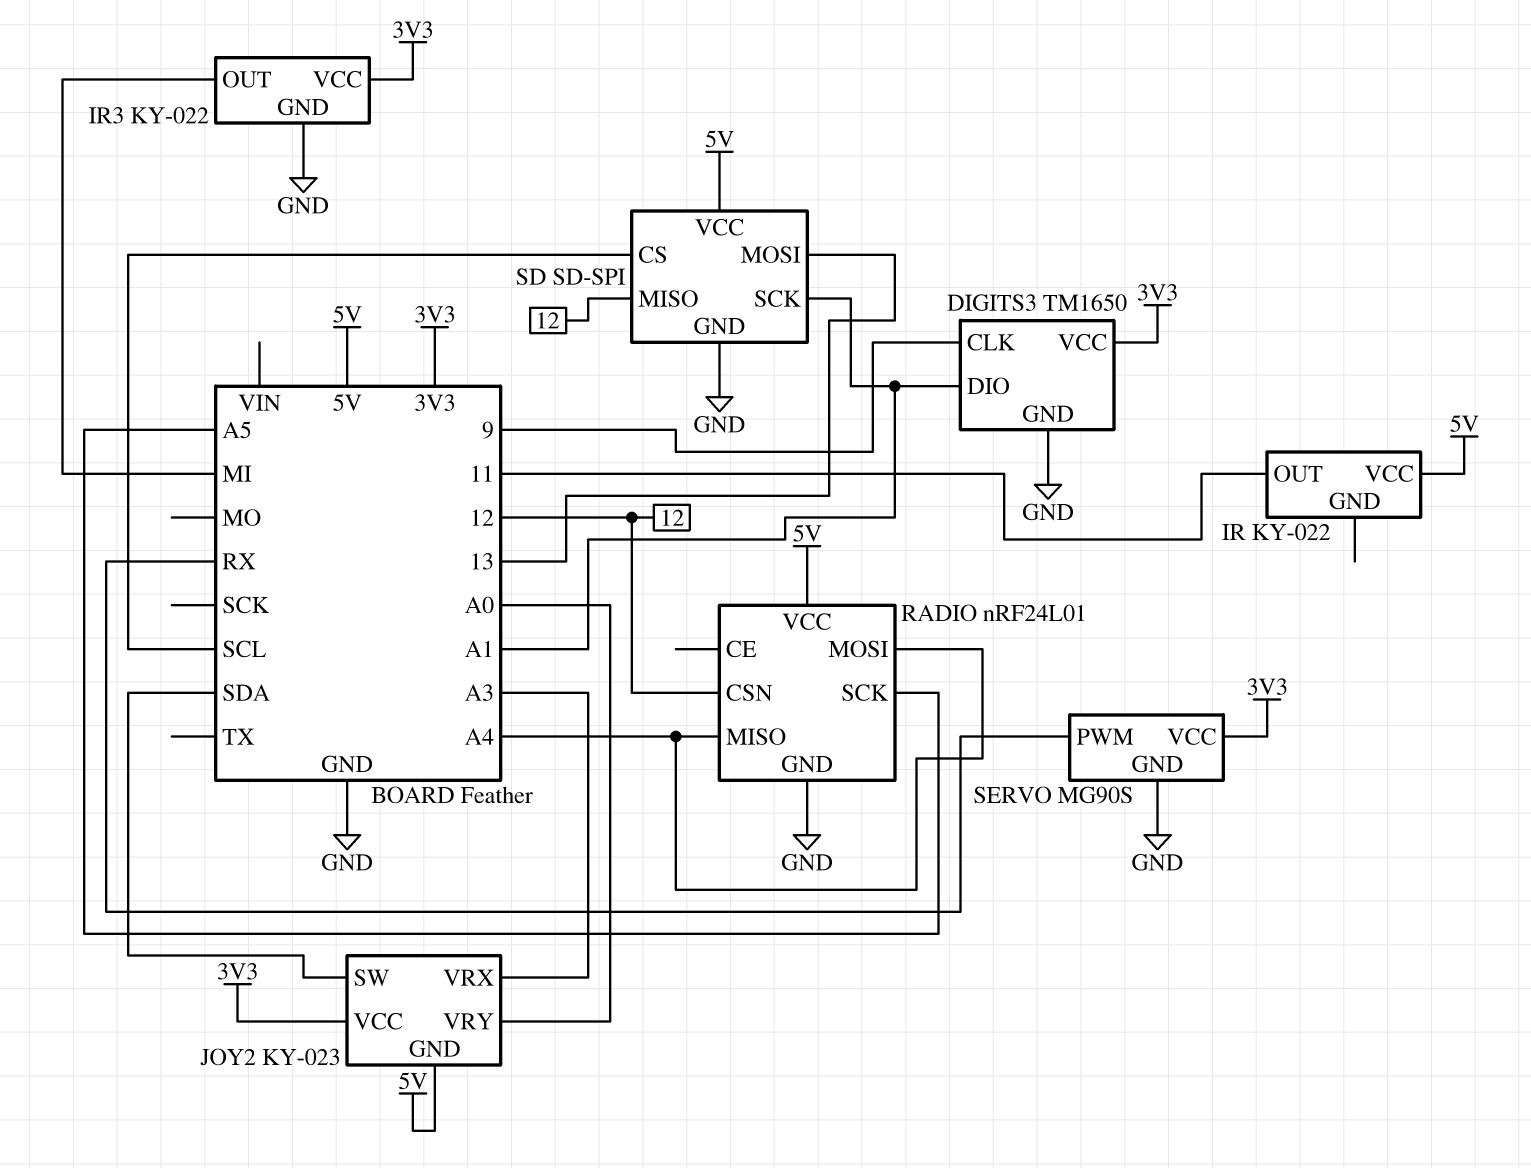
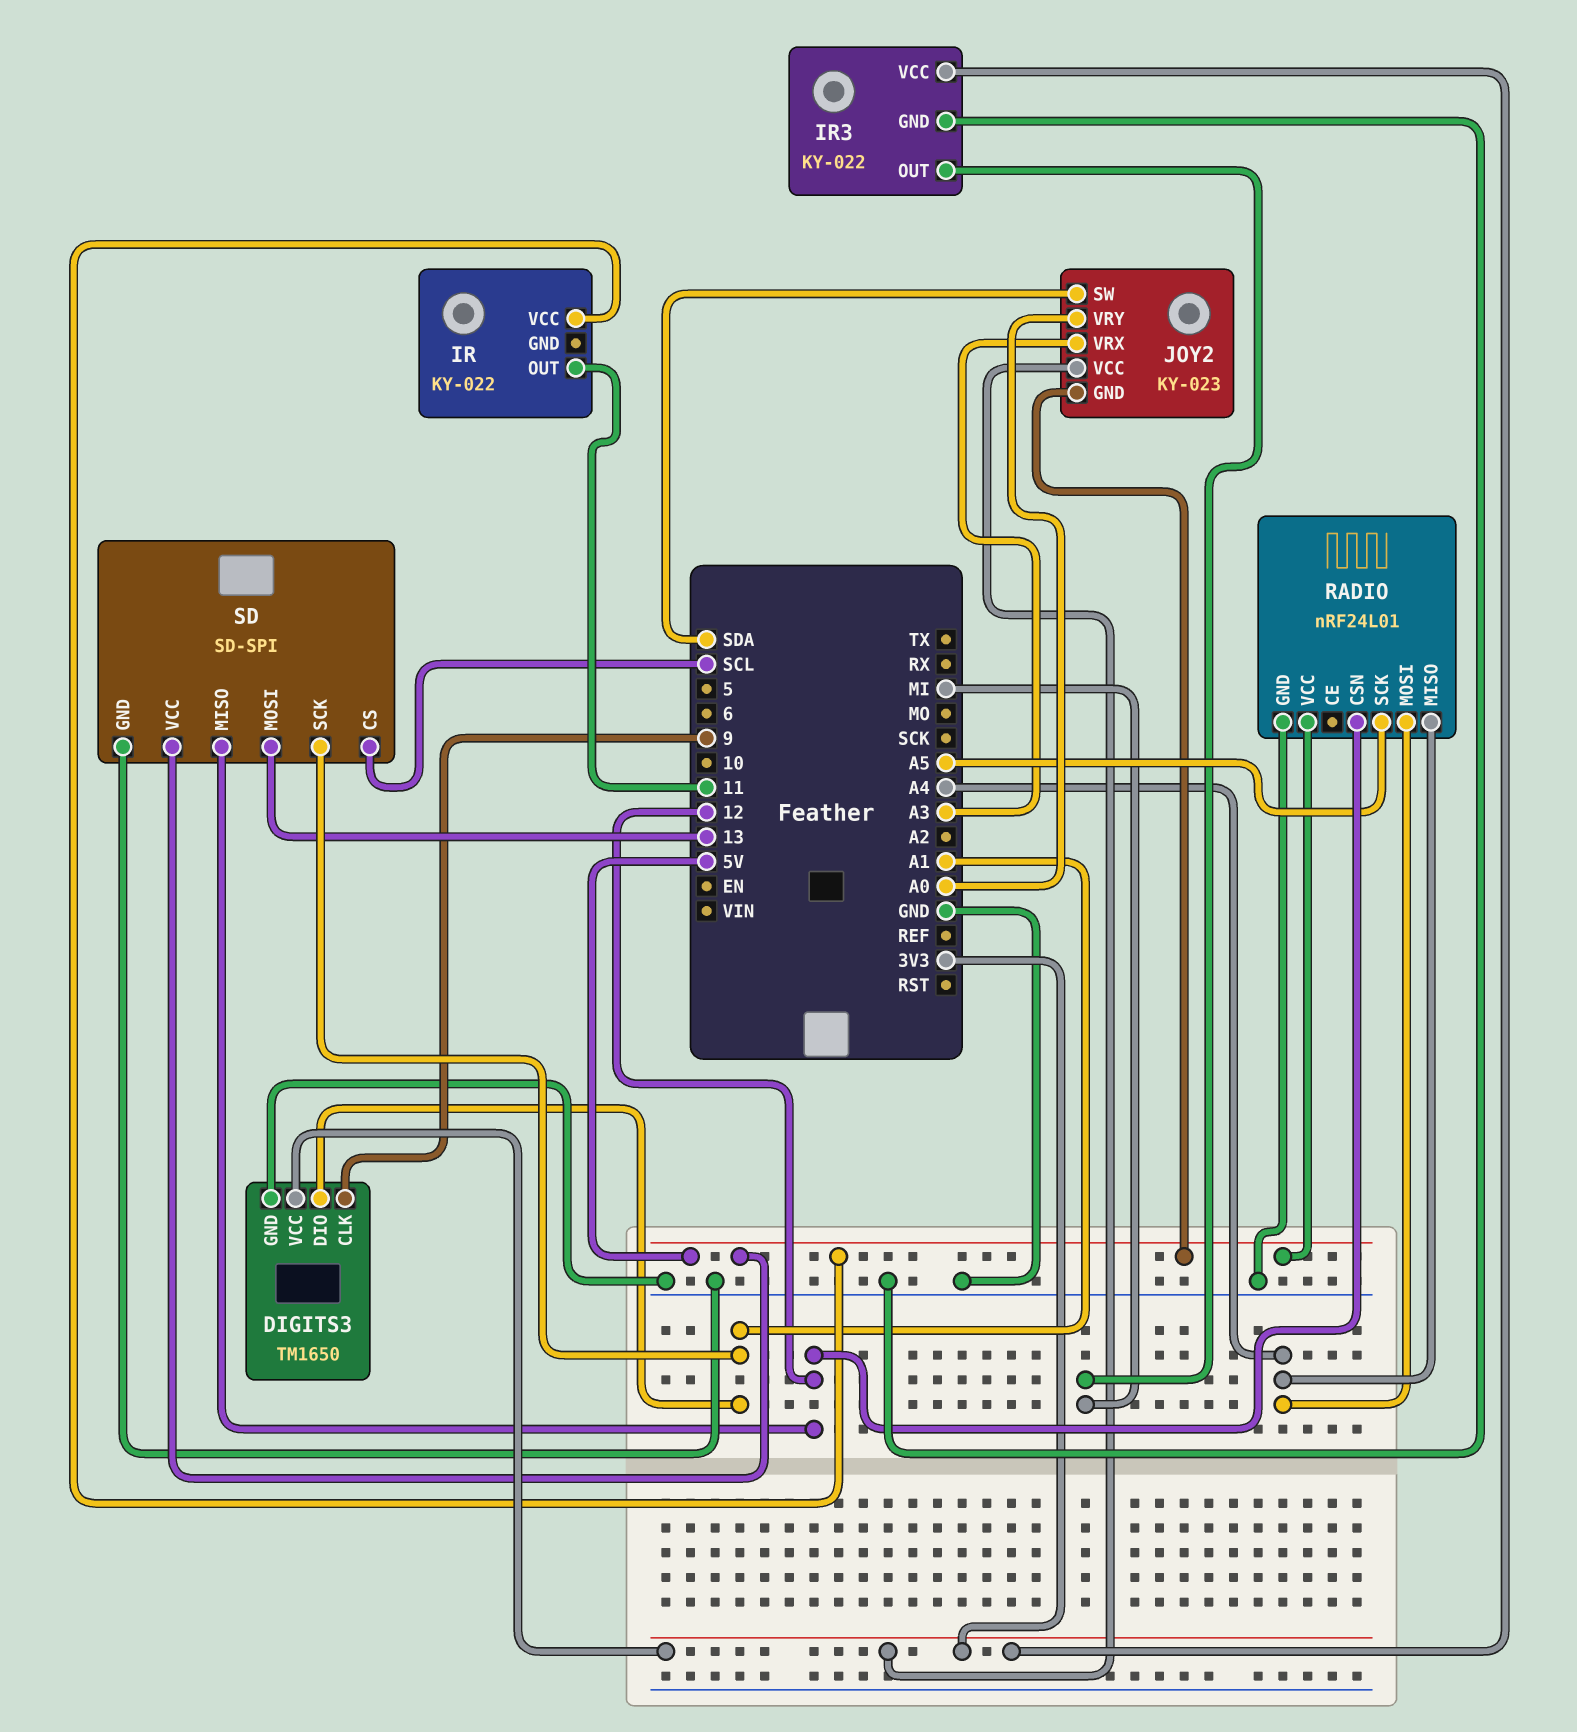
SERVO: MG90S -> none
SERVO pin GND: GND -> none
SERVO pin PWM: RX -> none
SERVO pin VCC: 3V3 -> none

